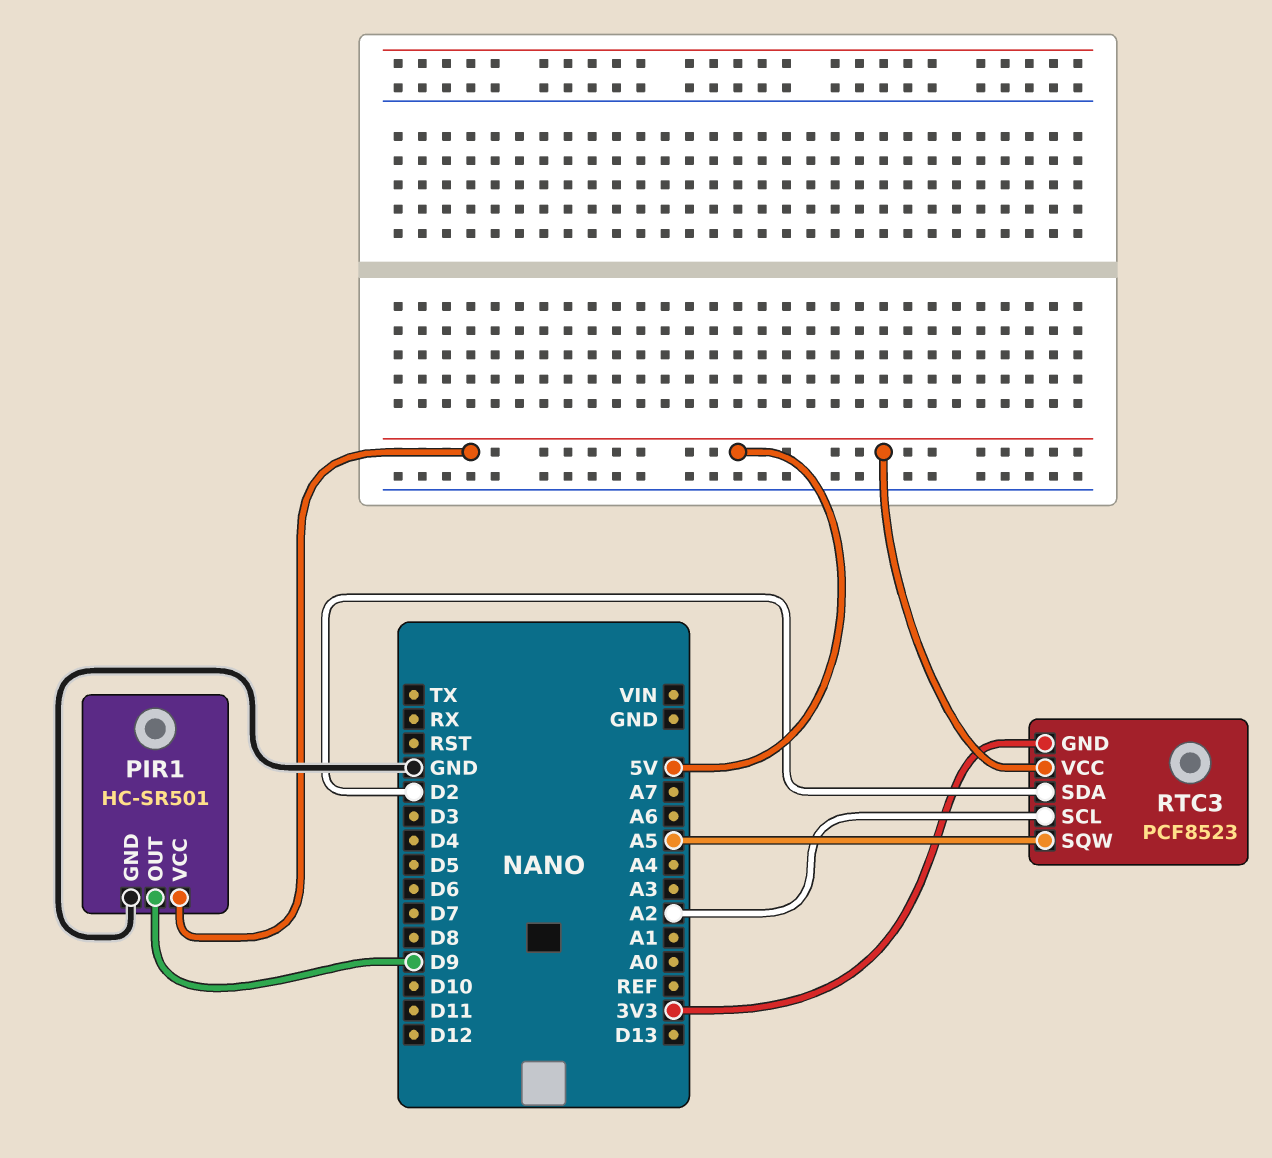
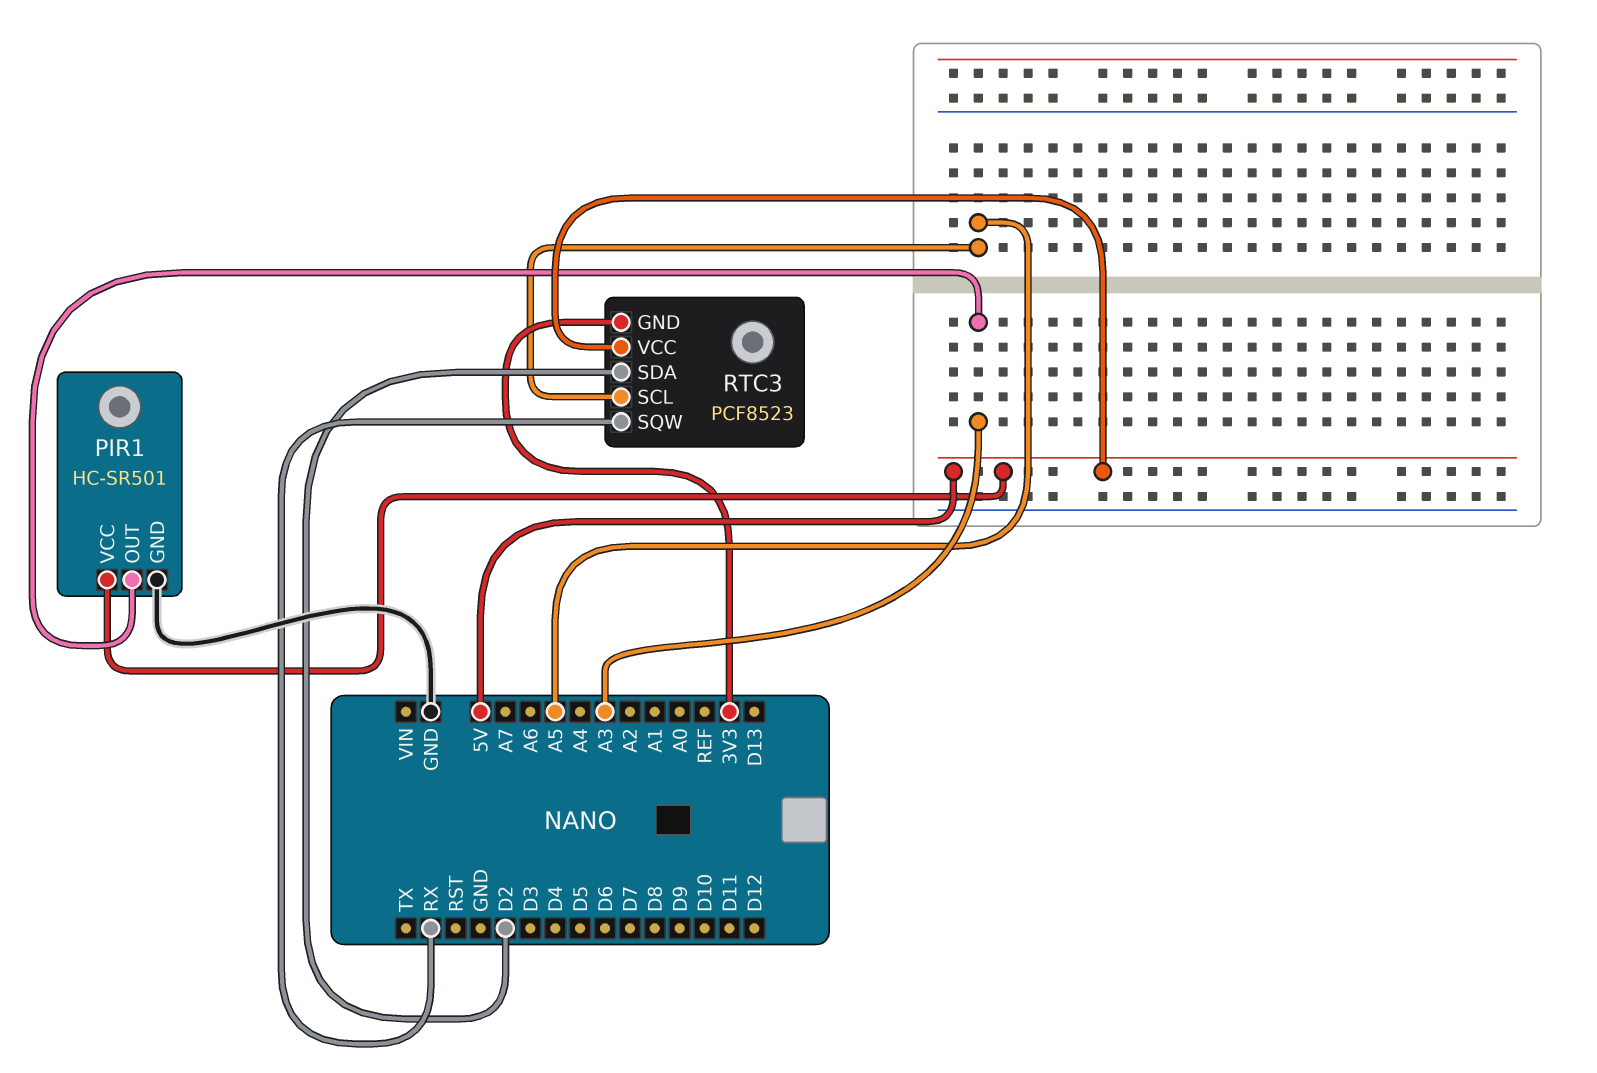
PIR1 pin OUT: D9 -> A3
RTC3 pin SCL: A2 -> A5
RTC3 pin SQW: A5 -> RX

